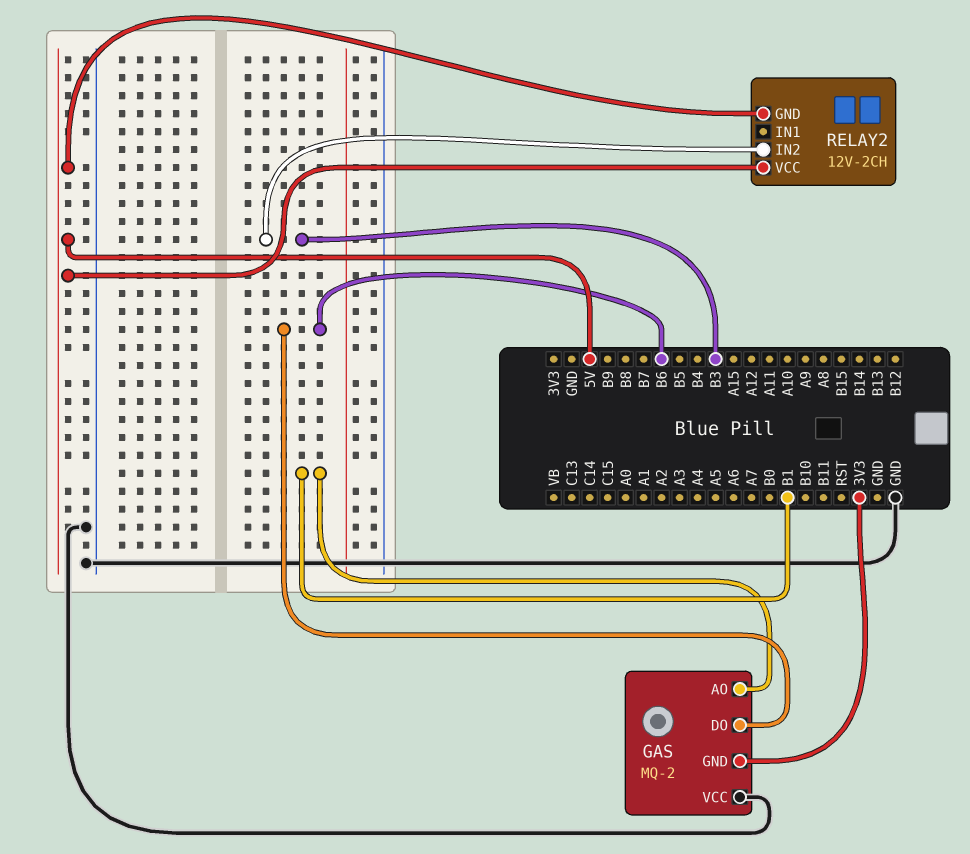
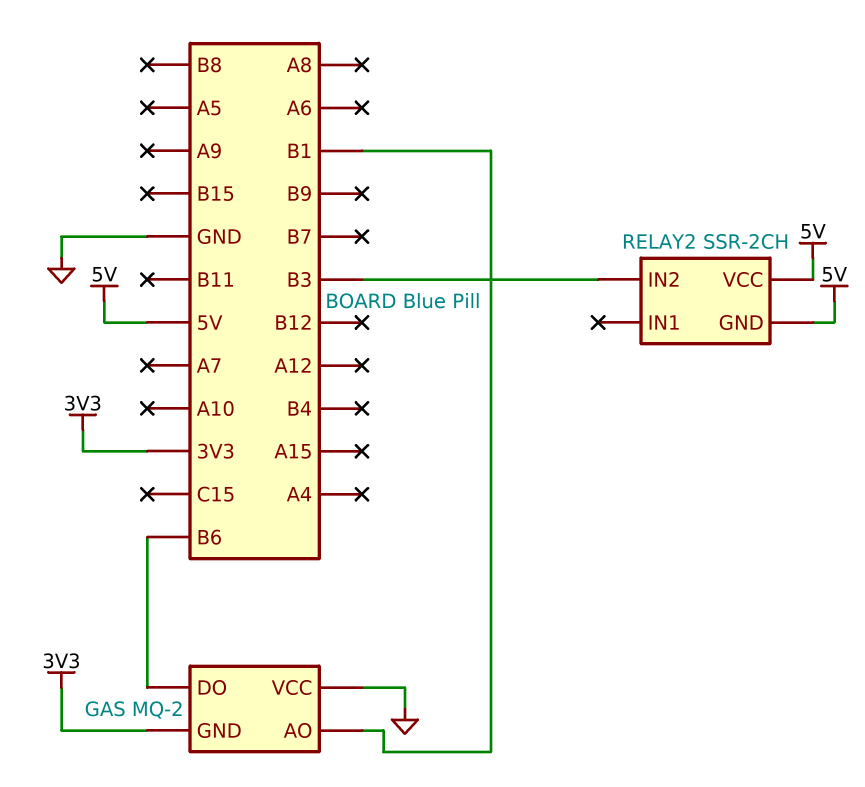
RELAY2: 12V-2CH -> SSR-2CH

